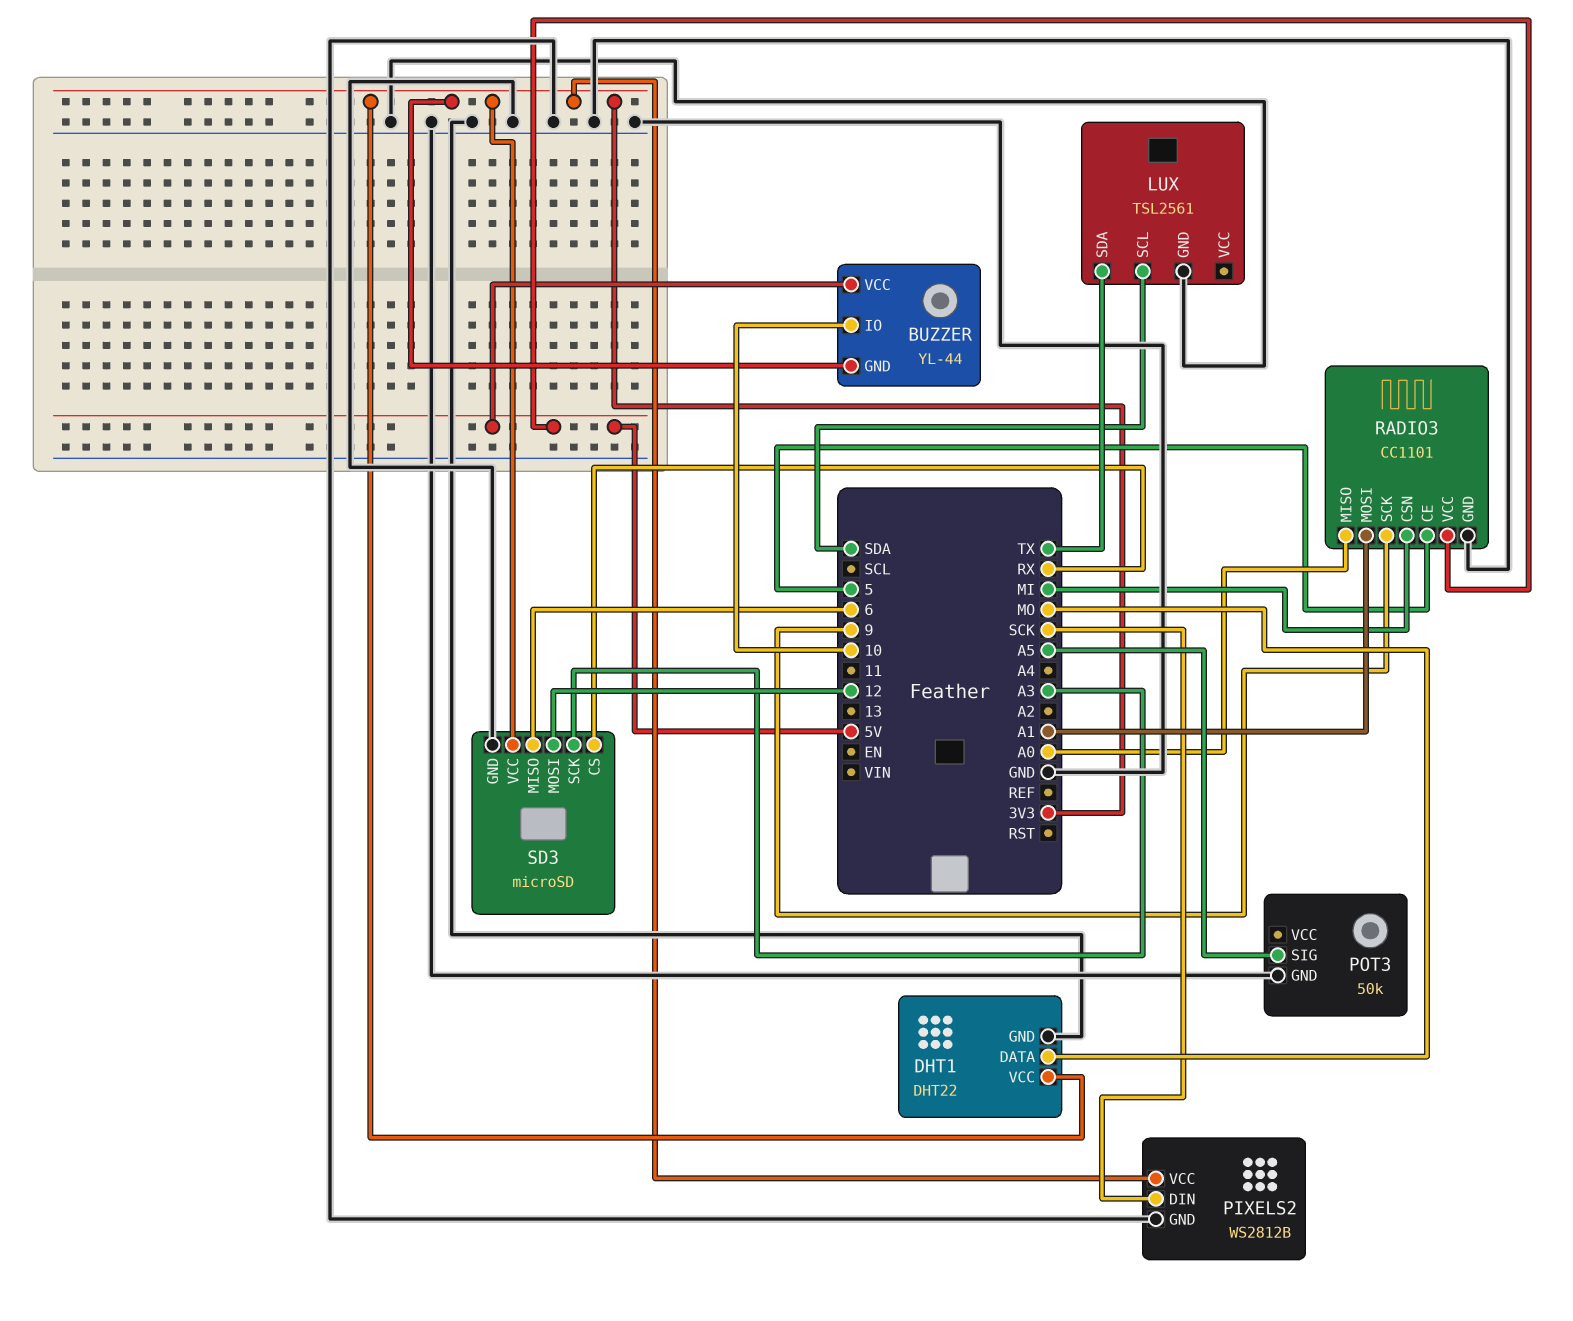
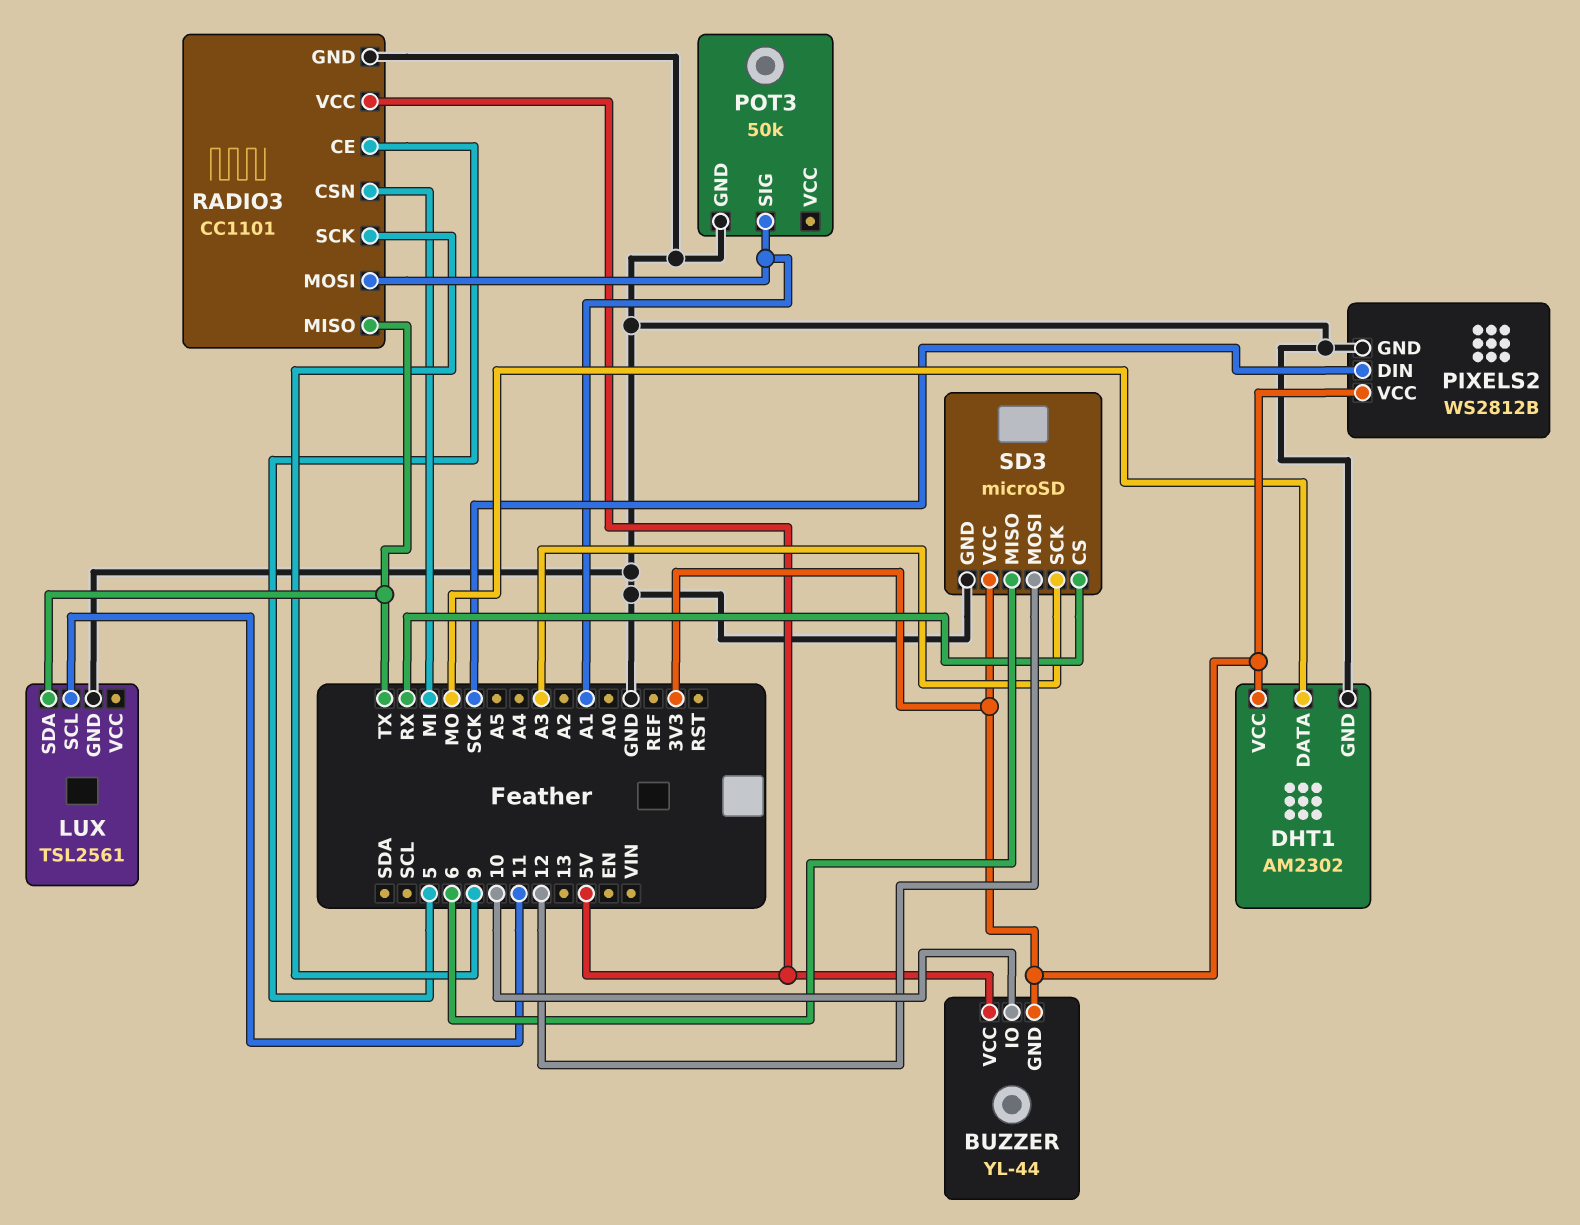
DHT1: DHT22 -> AM2302
LUX pin SCL: SDA -> 11
POT3 pin SIG: A5 -> A1
RADIO3 pin MISO: A0 -> TX

